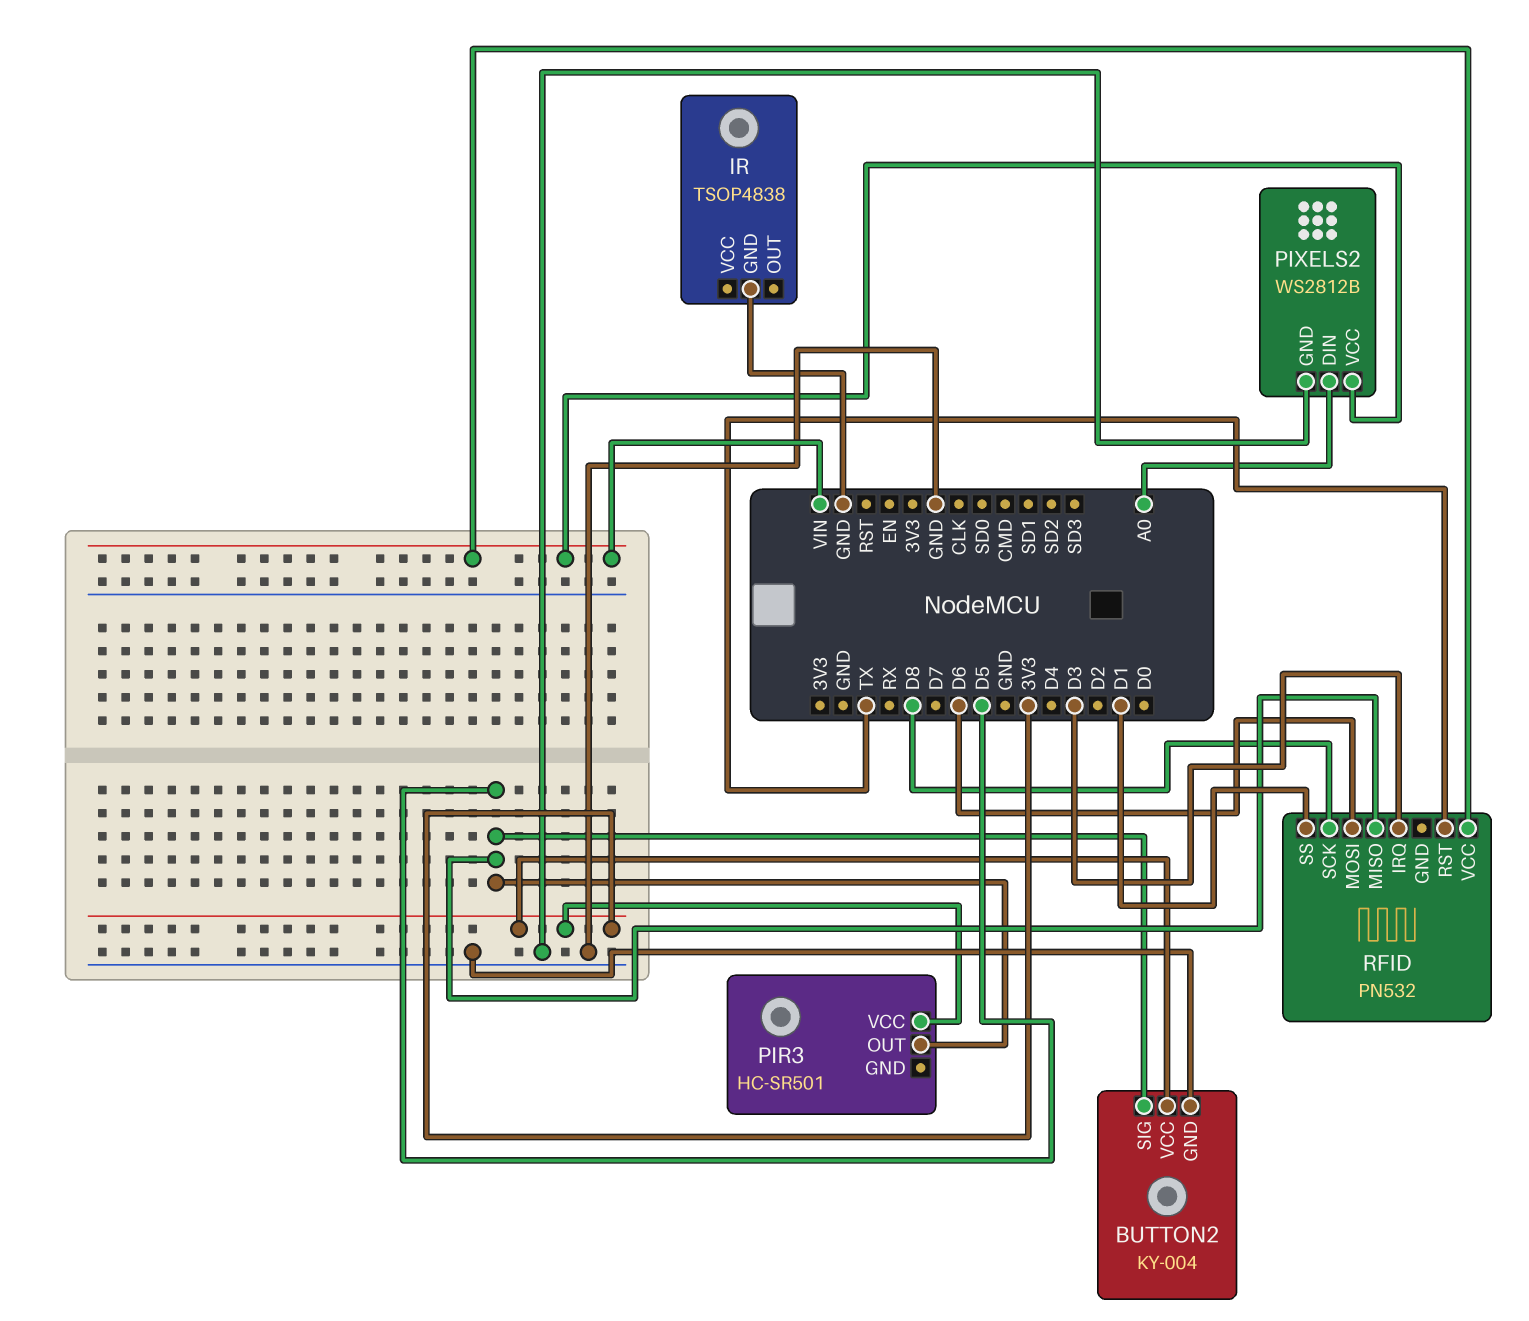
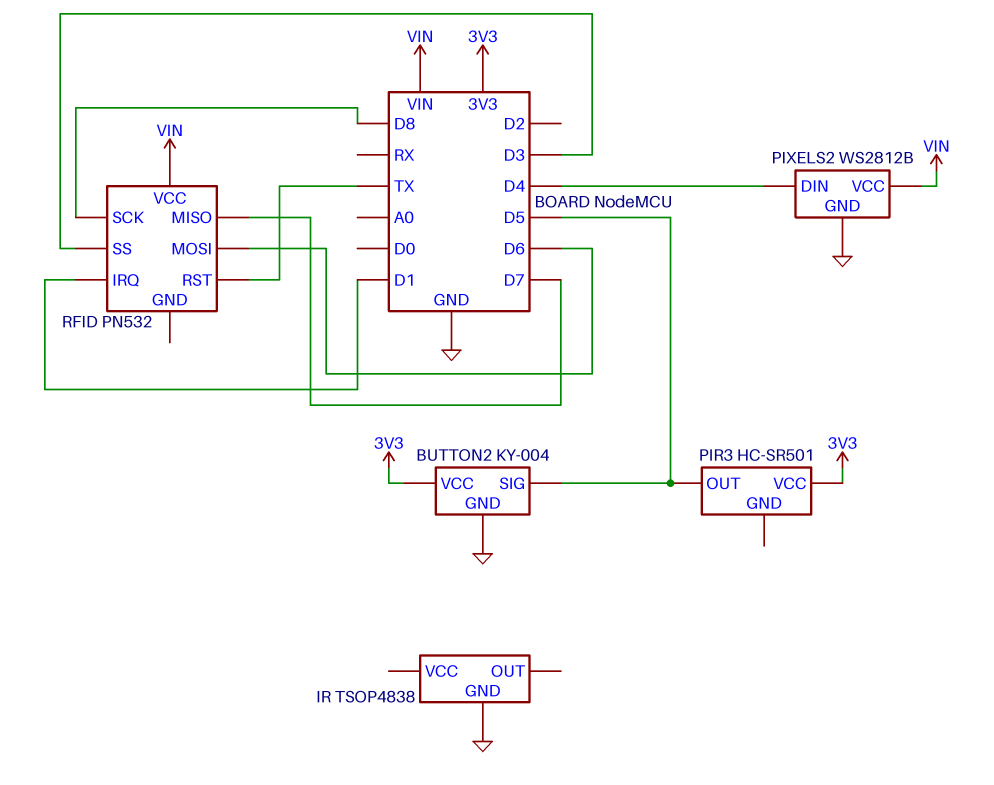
PIXELS2 pin DIN: A0 -> D4
RFID pin IRQ: D3 -> D1
RFID pin MISO: D5 -> D7
RFID pin SS: D1 -> D3

